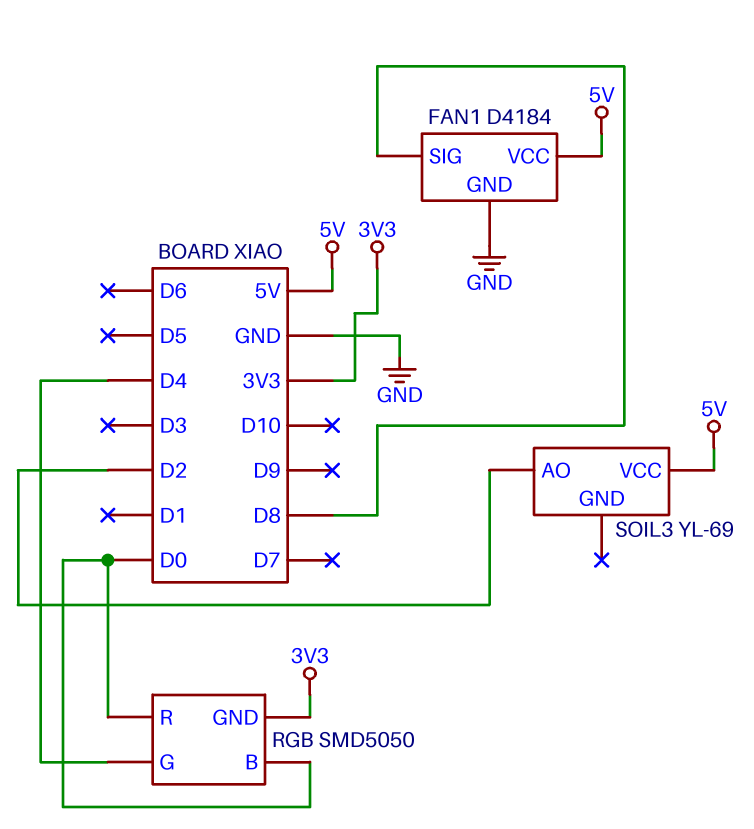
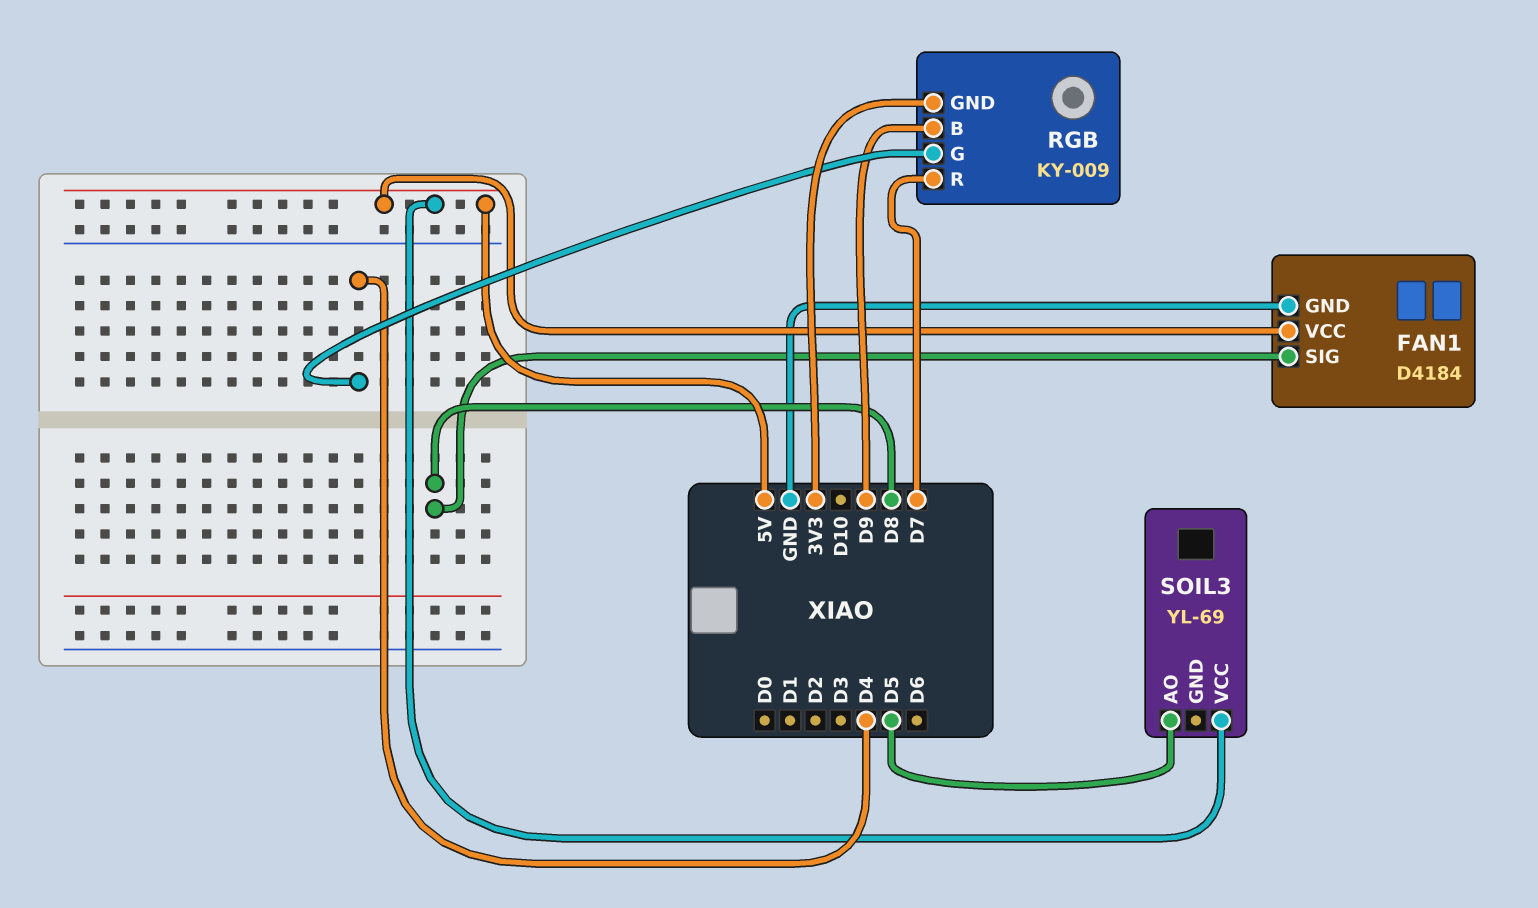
RGB: SMD5050 -> KY-009
RGB pin B: D0 -> D9
RGB pin R: D0 -> D7
SOIL3 pin AO: D2 -> D5

